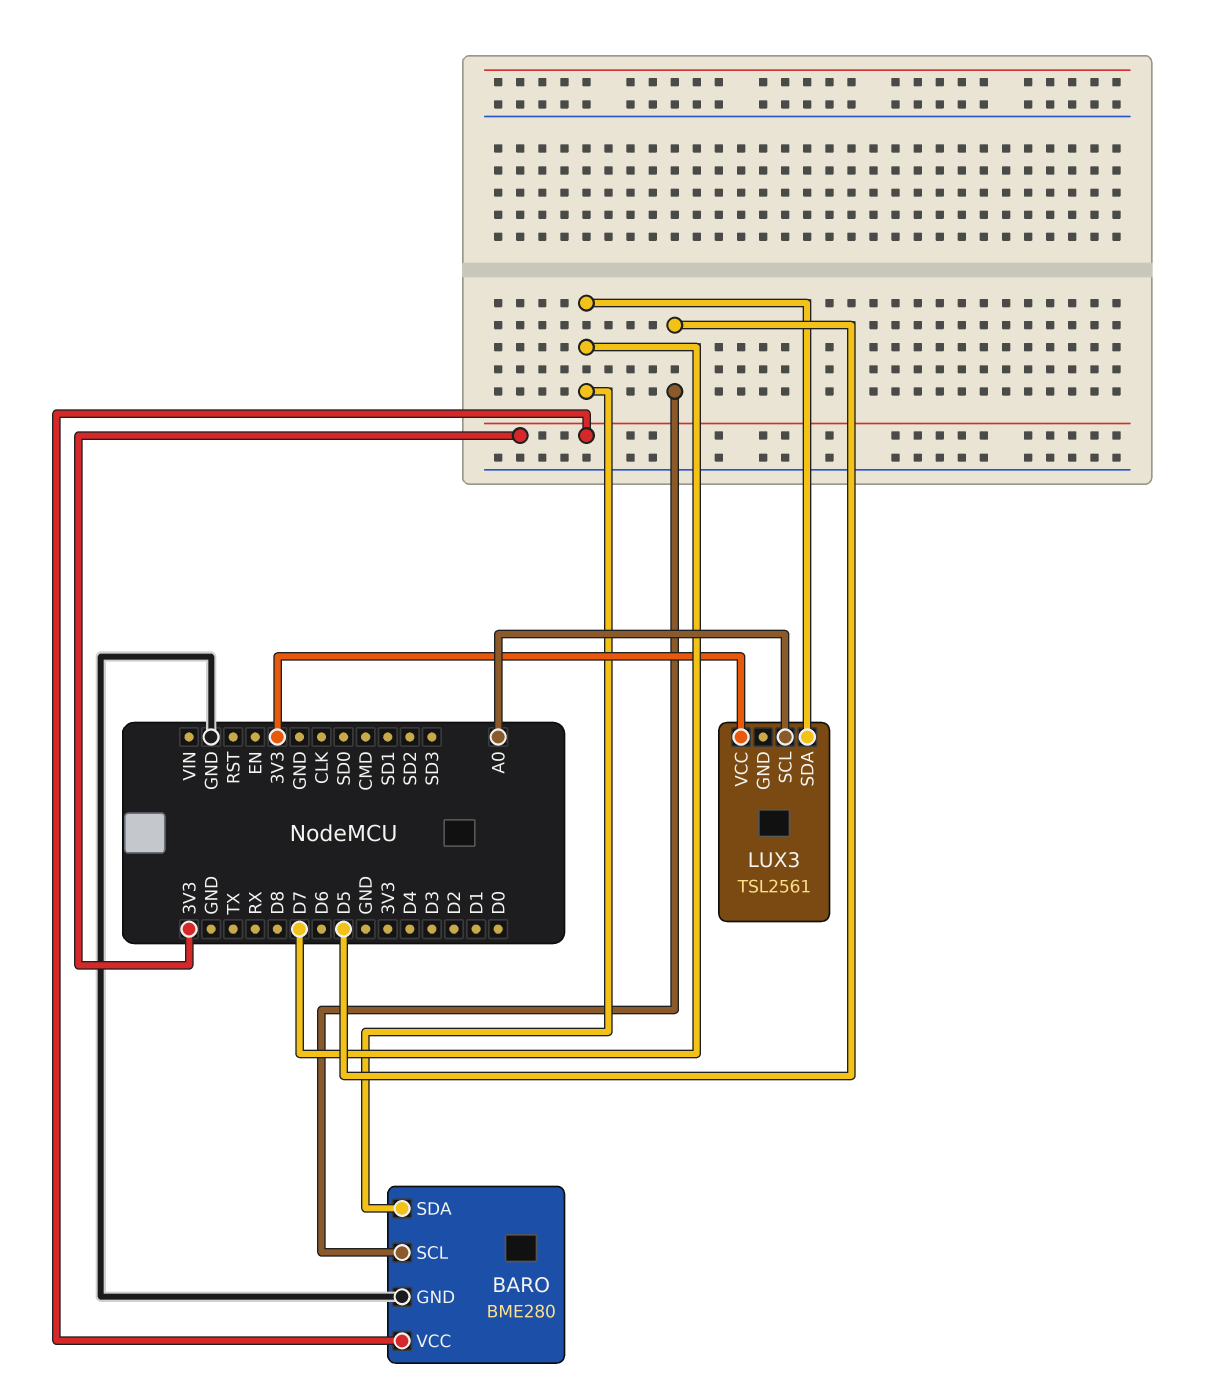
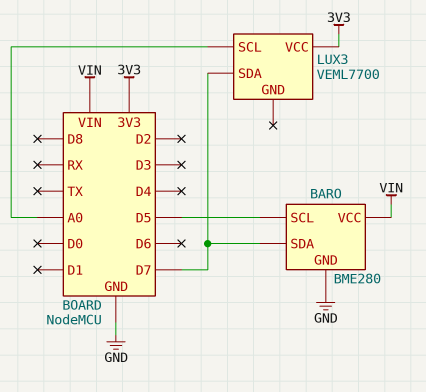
BARO pin VCC: 3V3 -> VIN
LUX3: TSL2561 -> VEML7700

